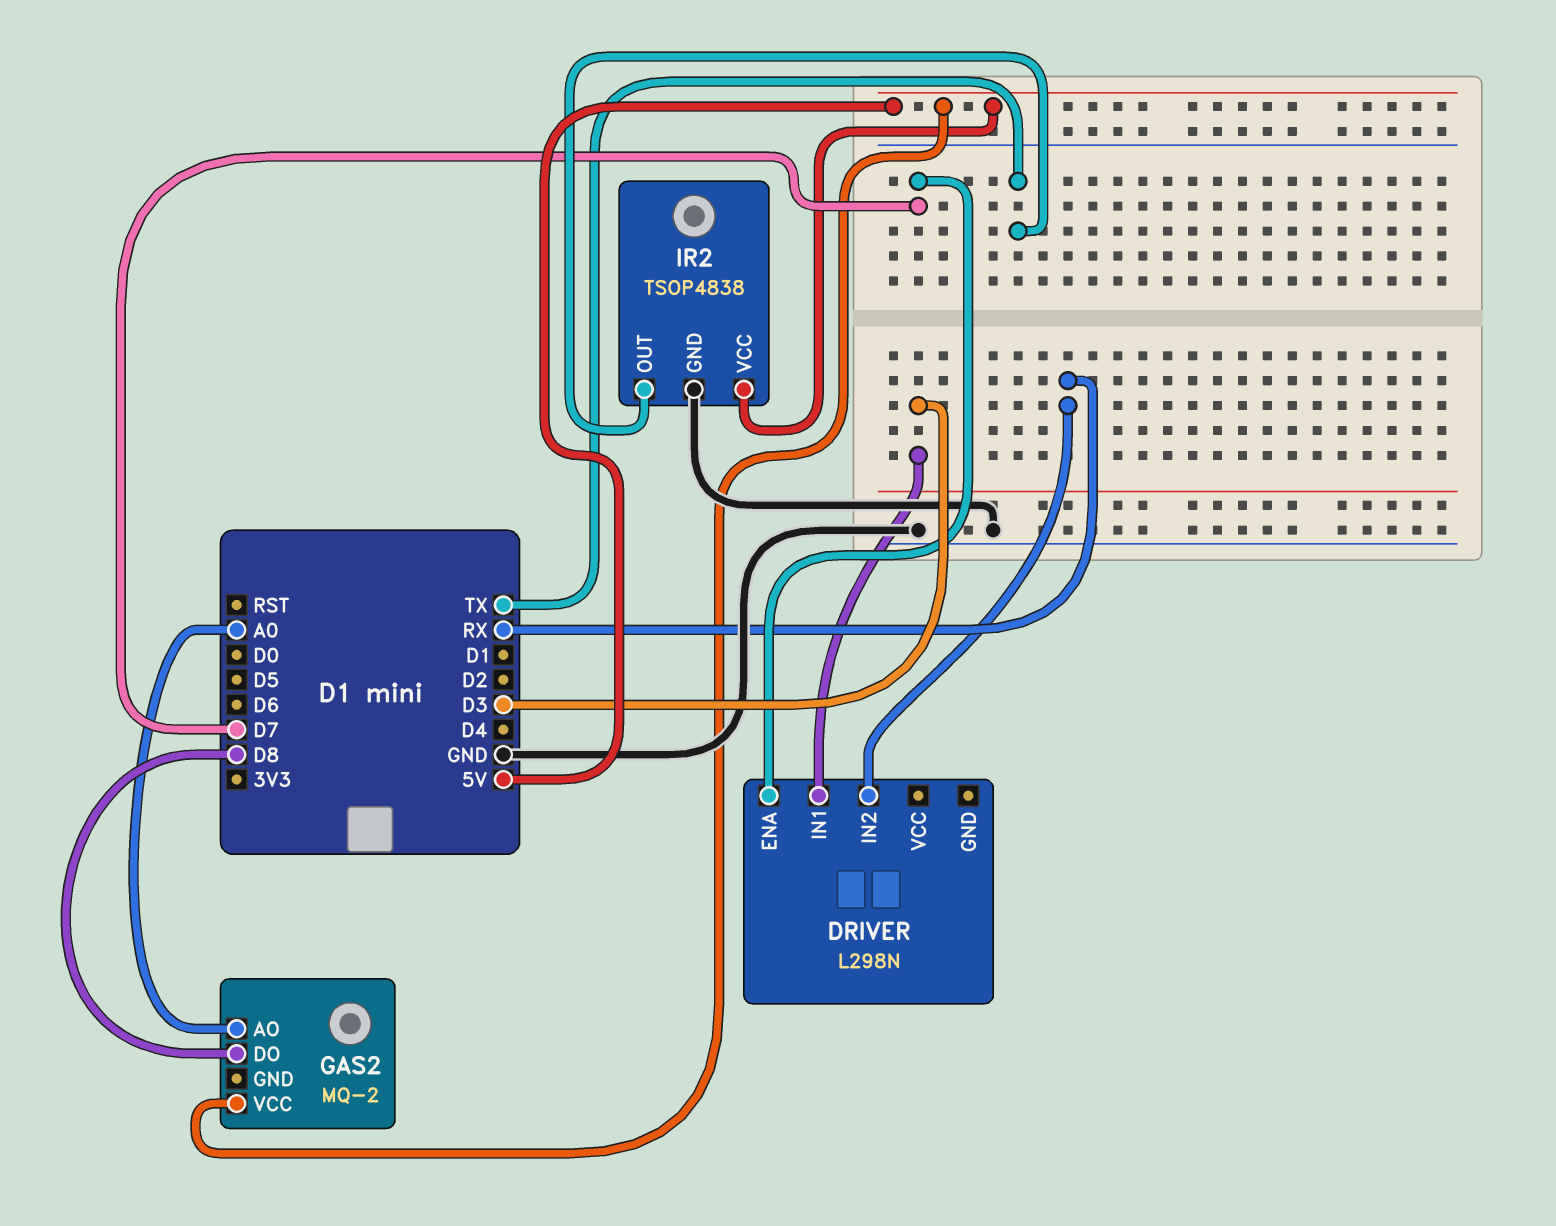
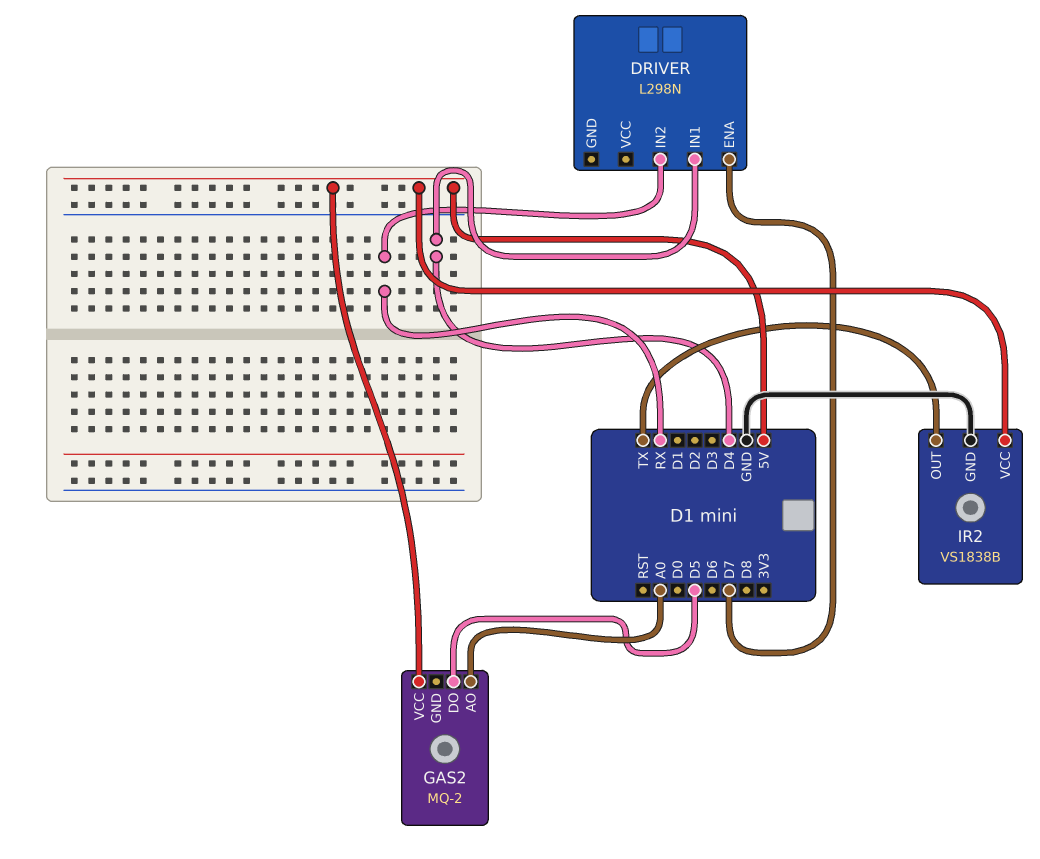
DRIVER pin IN1: D3 -> D4
GAS2 pin DO: D8 -> D5
IR2: TSOP4838 -> VS1838B

